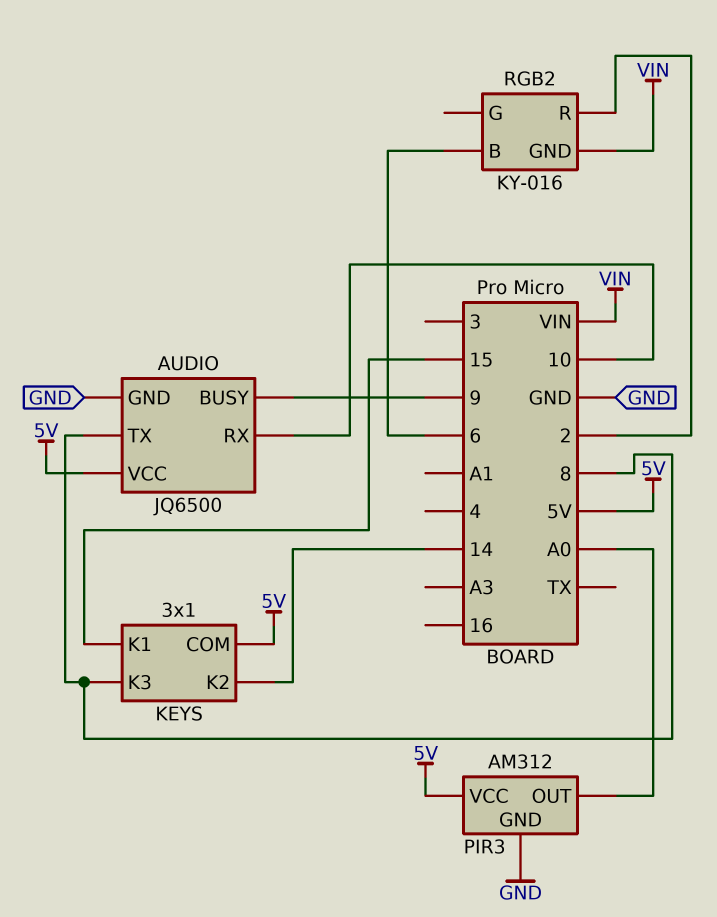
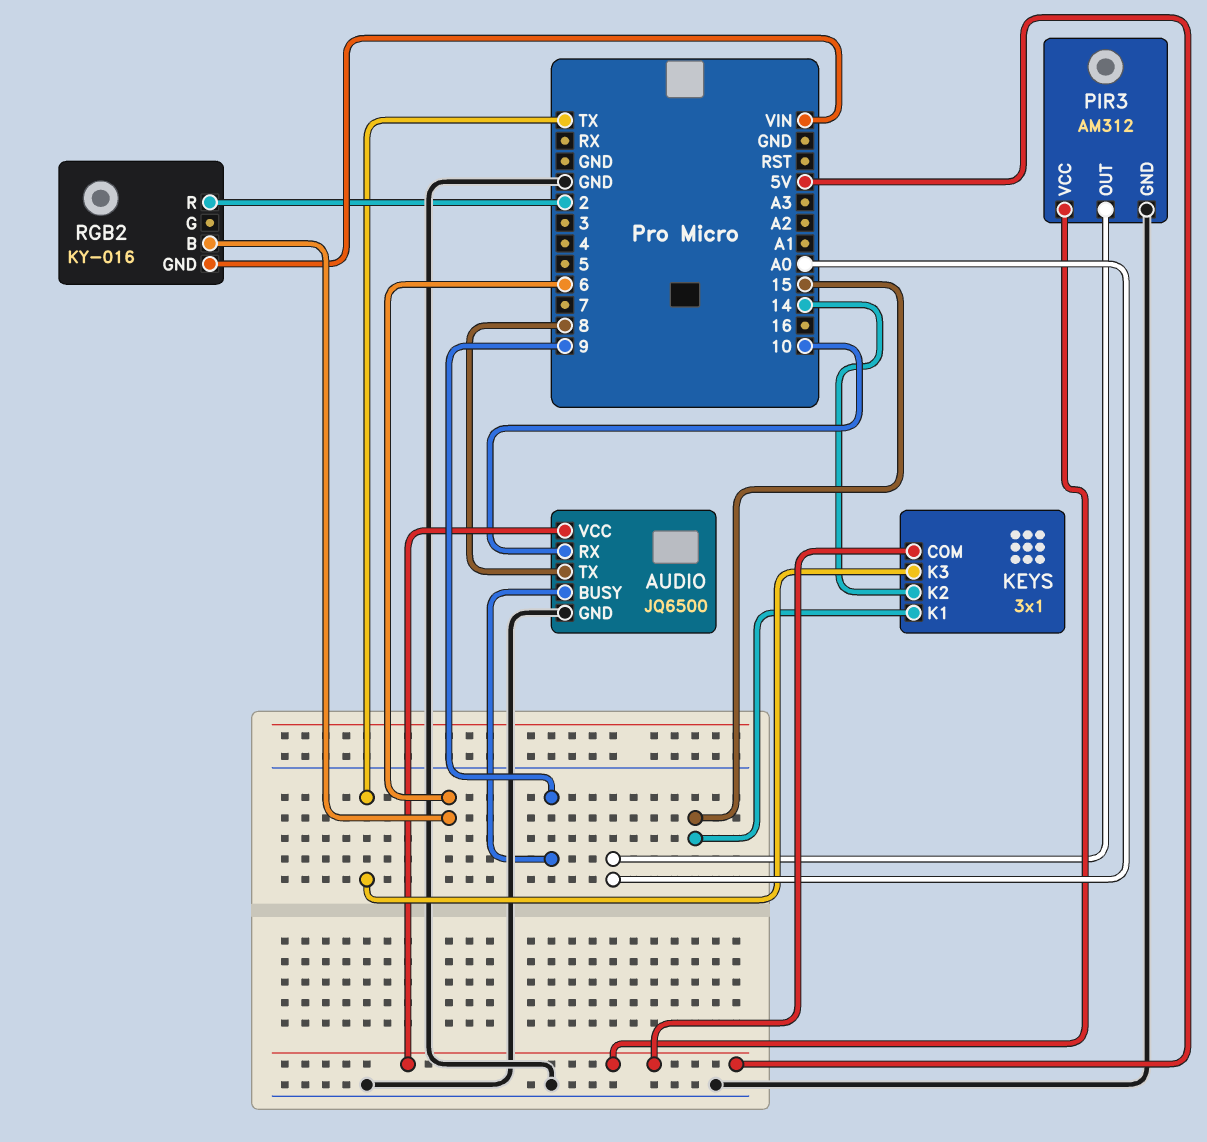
KEYS pin K3: 8 -> TX

